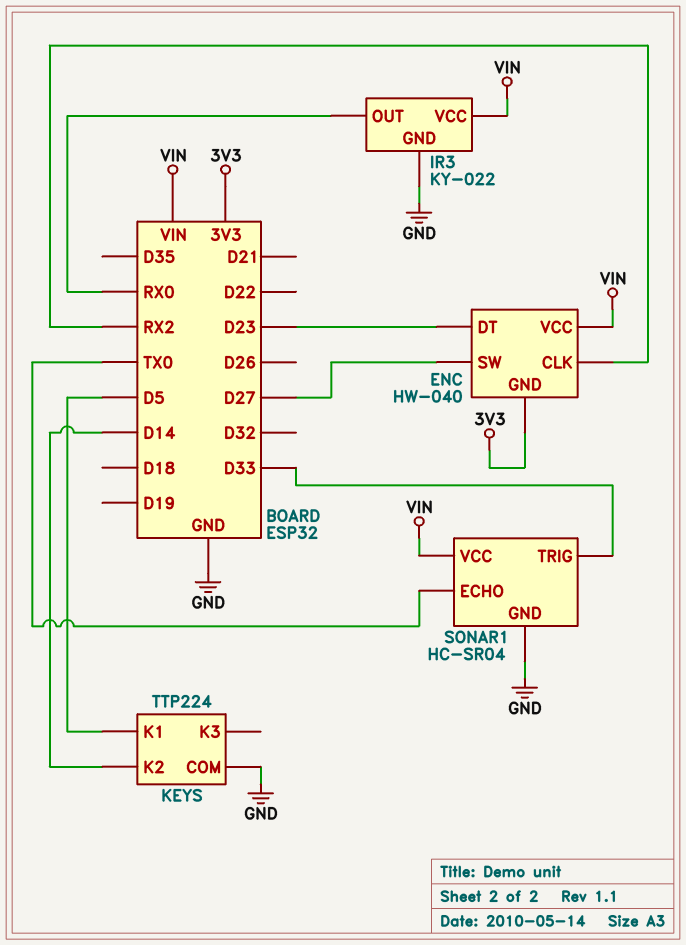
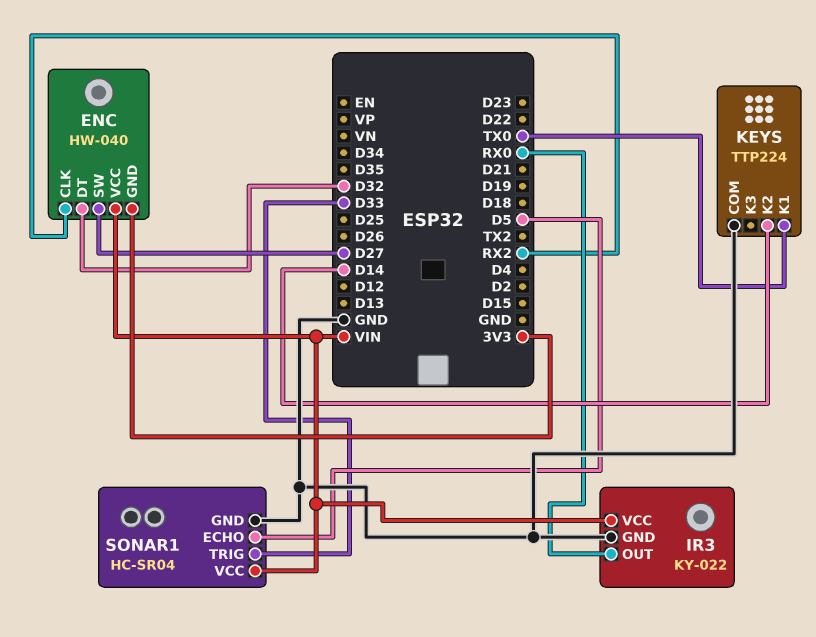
ENC pin DT: D23 -> D32
KEYS pin K1: D5 -> TX0
SONAR1 pin ECHO: TX0 -> D5

